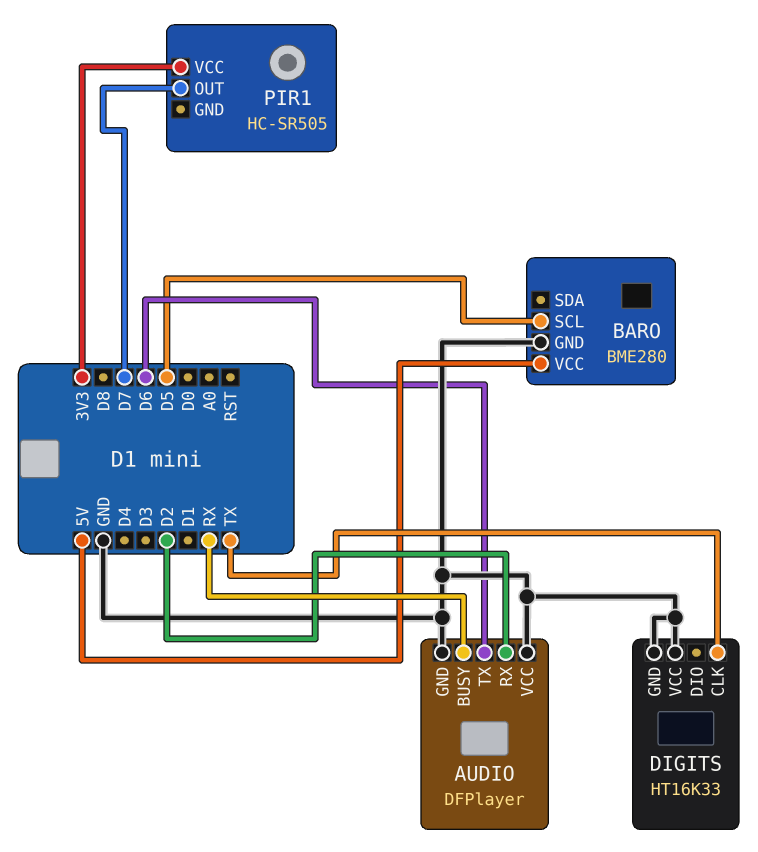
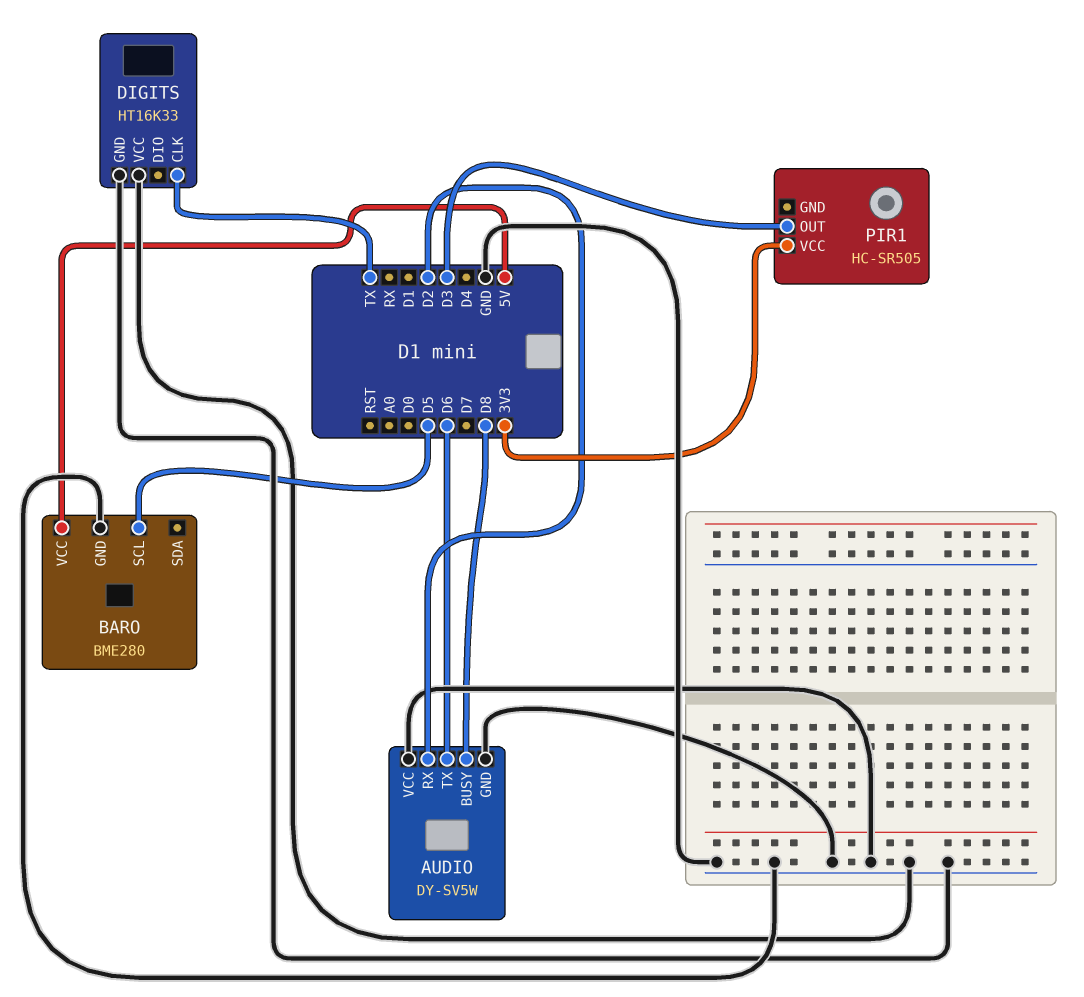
AUDIO: DFPlayer -> DY-SV5W
AUDIO pin BUSY: RX -> D8
PIR1 pin OUT: D7 -> D3

